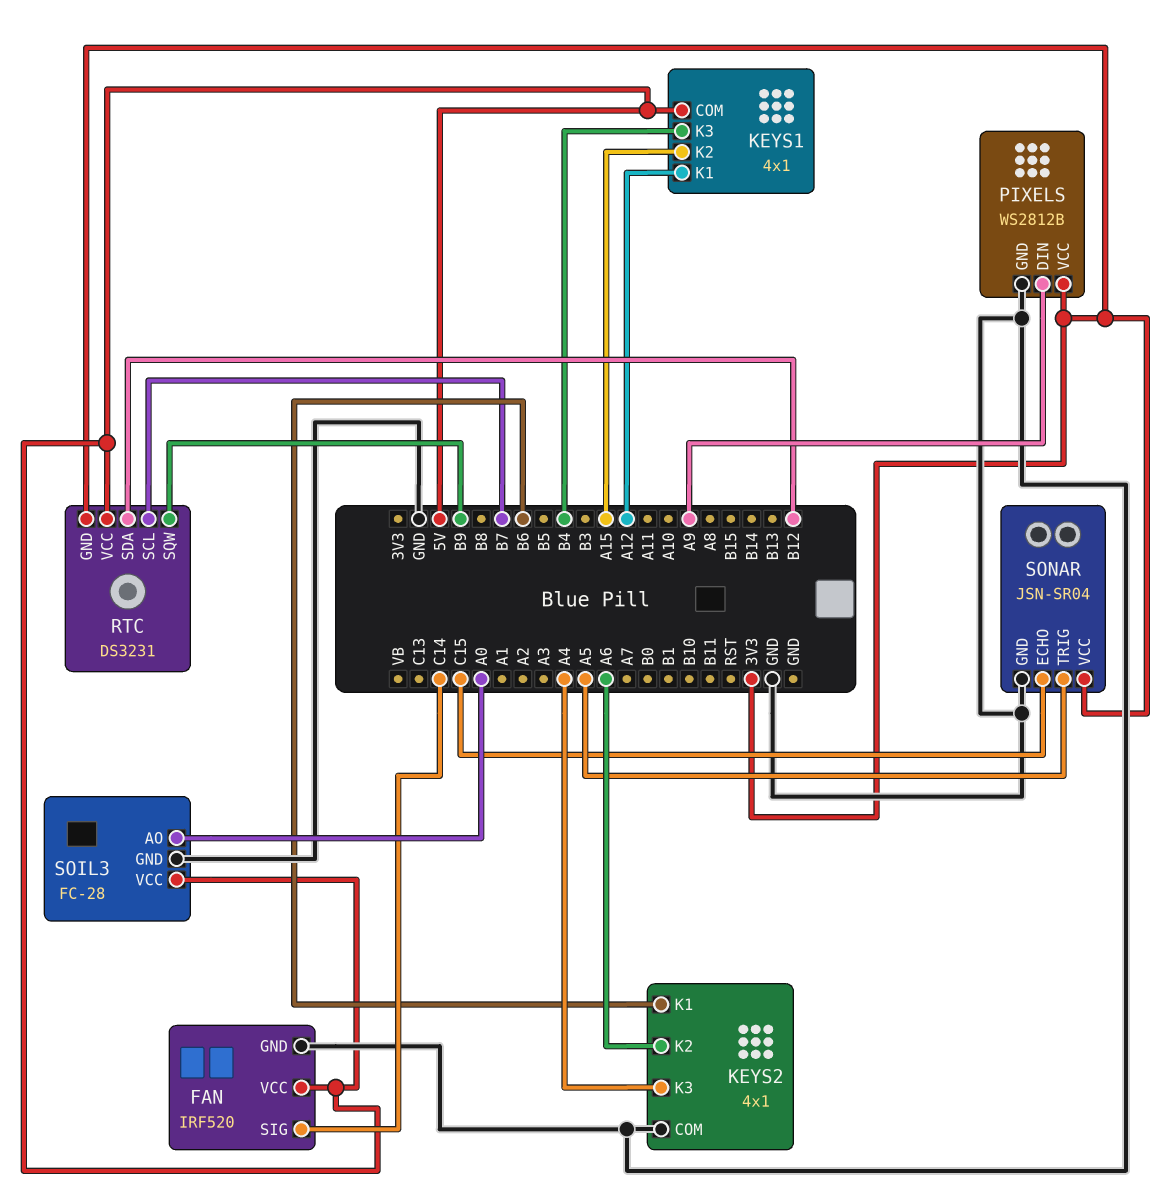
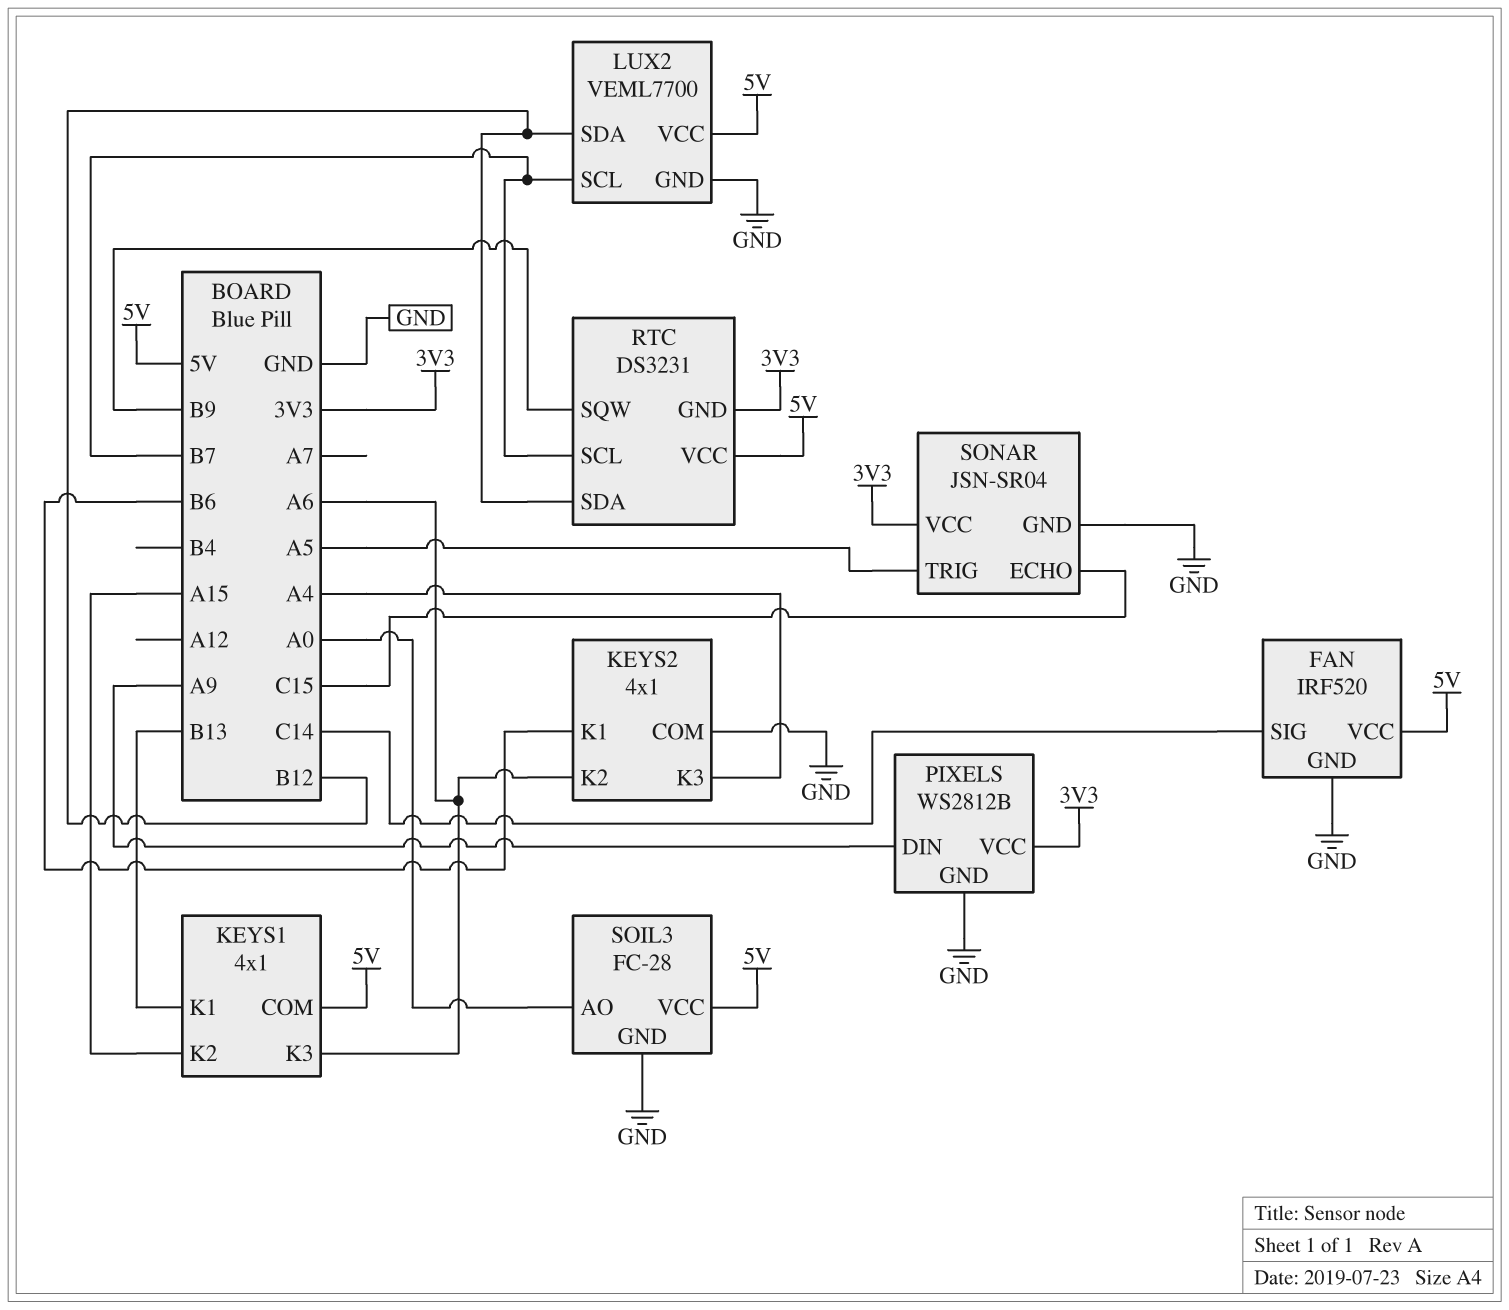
KEYS1 pin K1: A12 -> B13
KEYS1 pin K3: B4 -> A6
LUX2: none -> VEML7700
LUX2 pin GND: none -> GND
LUX2 pin SCL: none -> B7
LUX2 pin SDA: none -> B12
LUX2 pin VCC: none -> 5V

